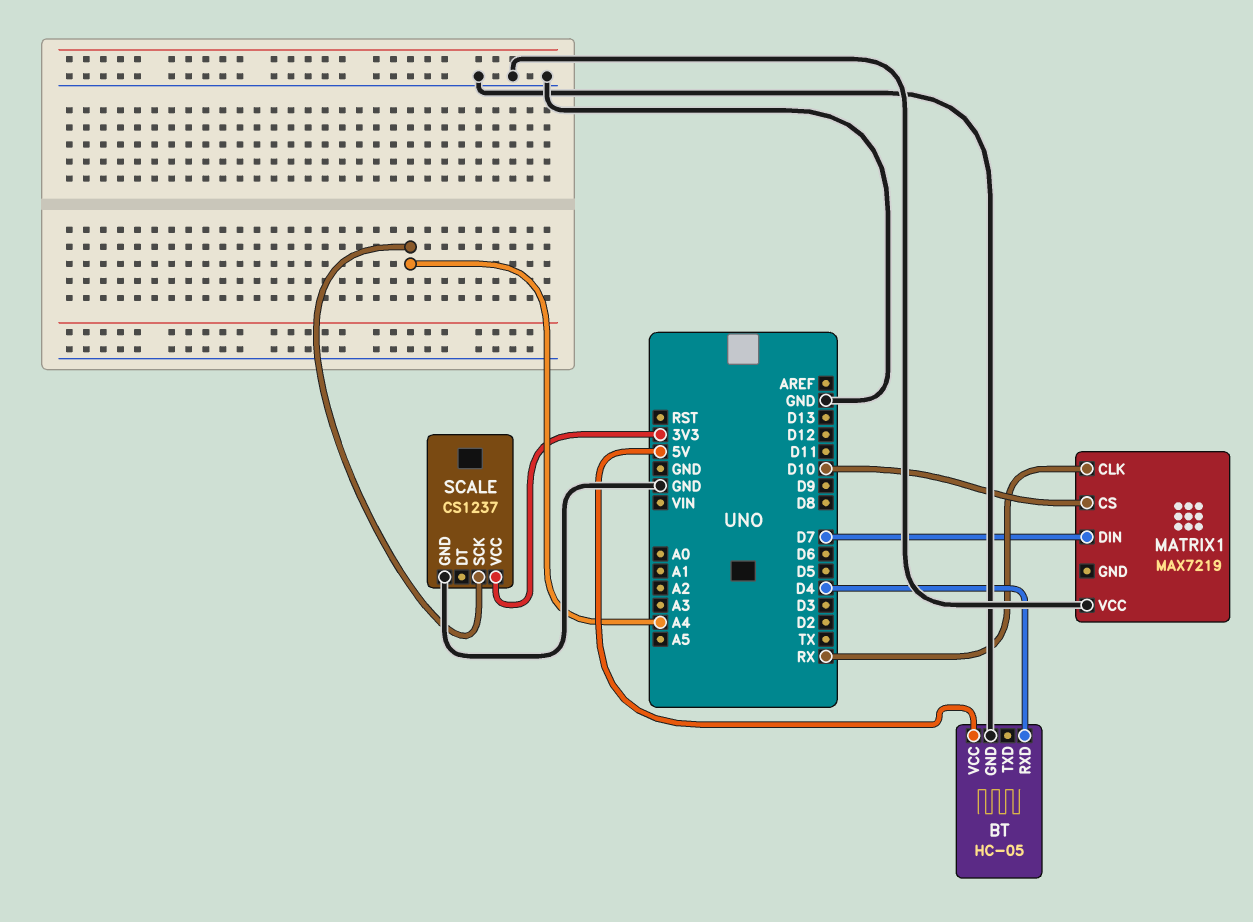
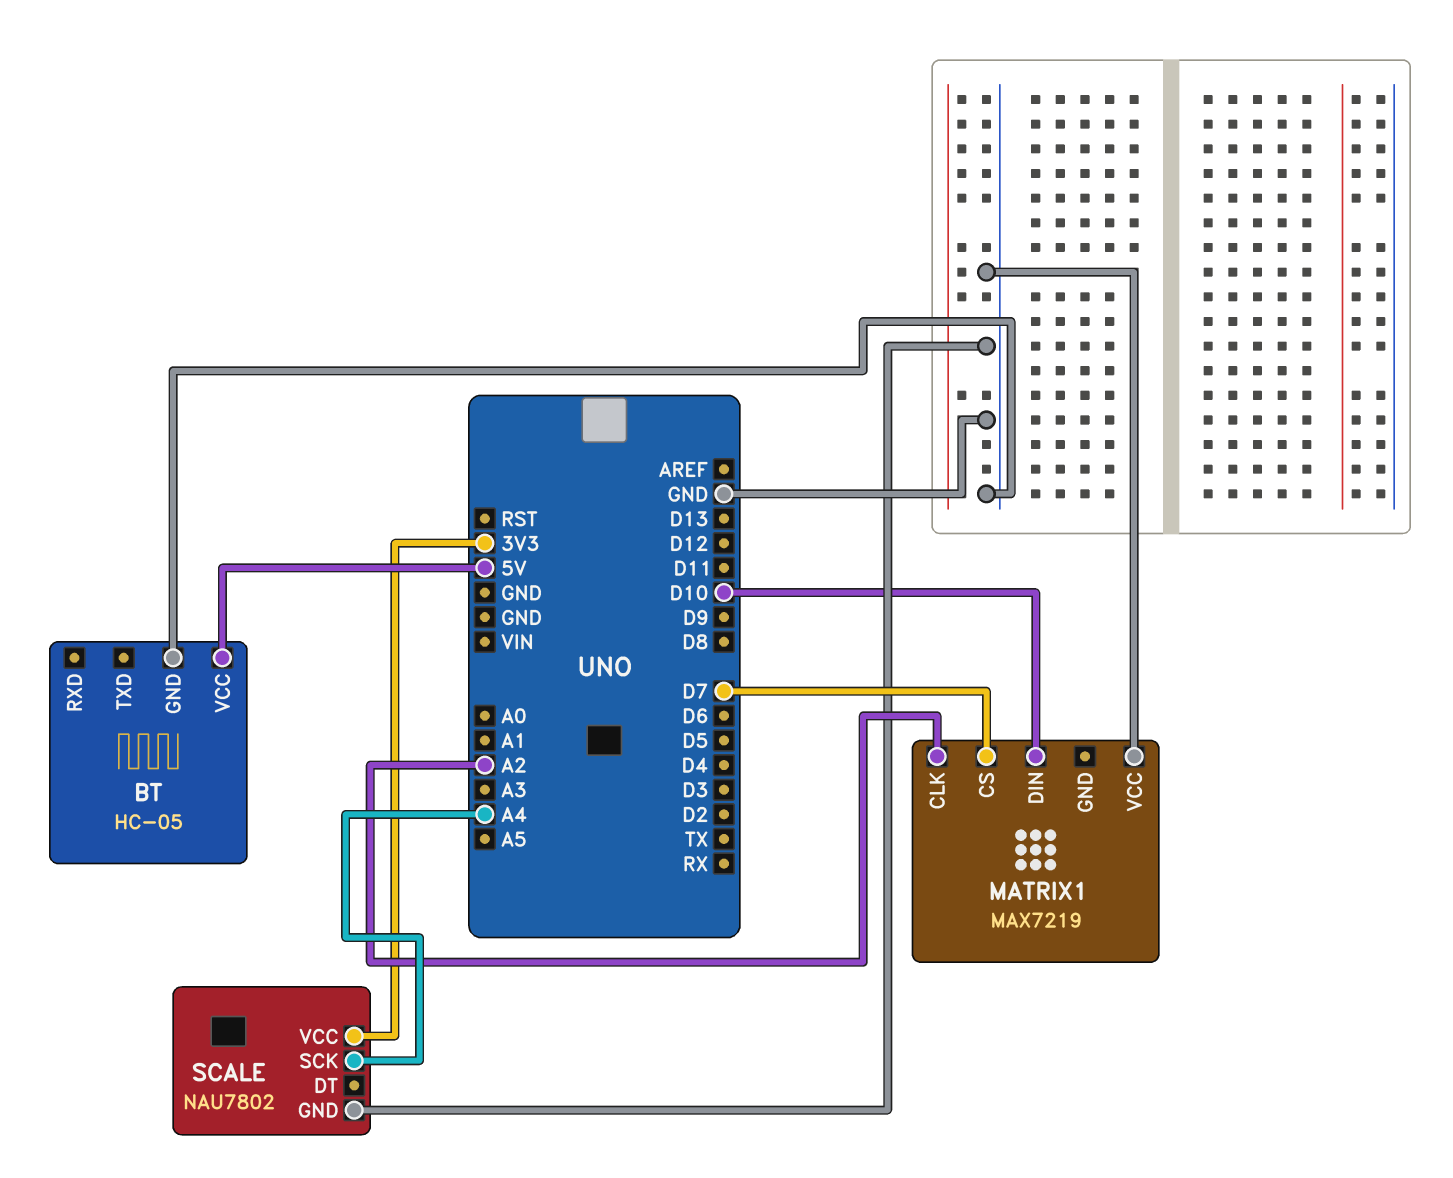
BT pin RXD: D4 -> none
MATRIX1 pin CLK: RX -> A2
MATRIX1 pin CS: D10 -> D7
MATRIX1 pin DIN: D7 -> D10
SCALE: CS1237 -> NAU7802

